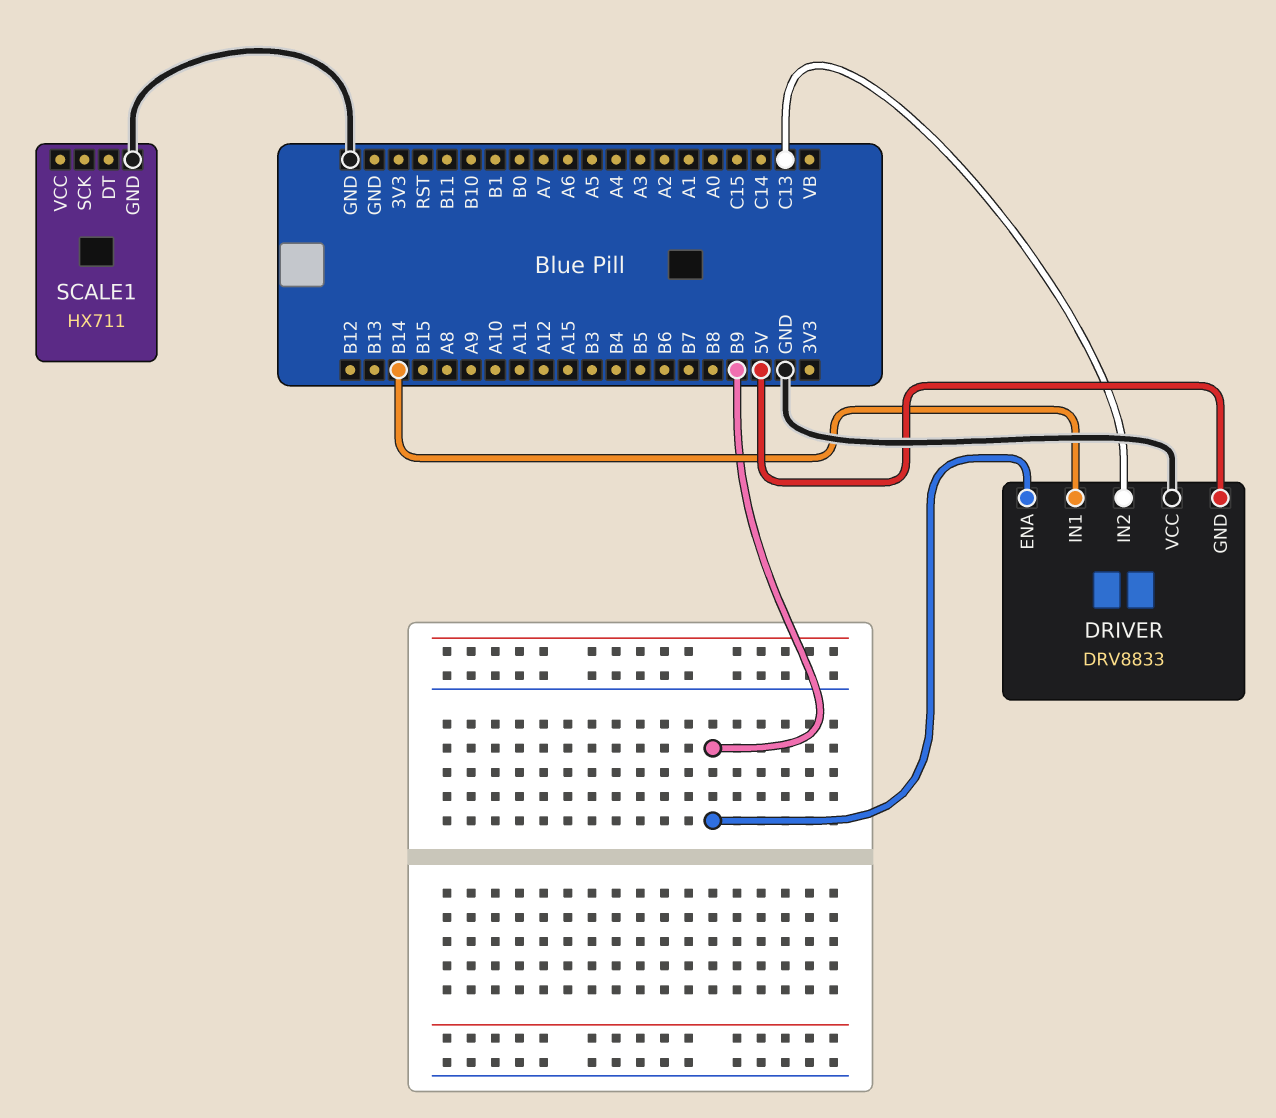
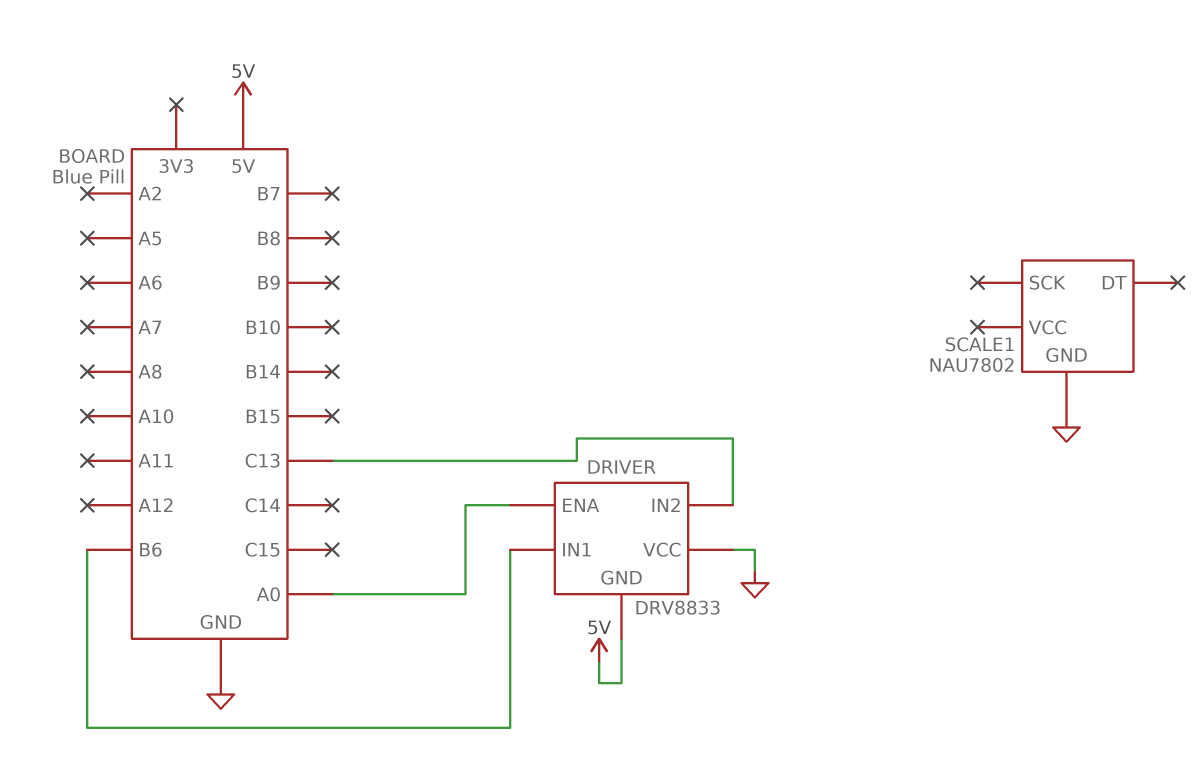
DRIVER pin ENA: B9 -> A0
DRIVER pin IN1: B14 -> B6
SCALE1: HX711 -> NAU7802

